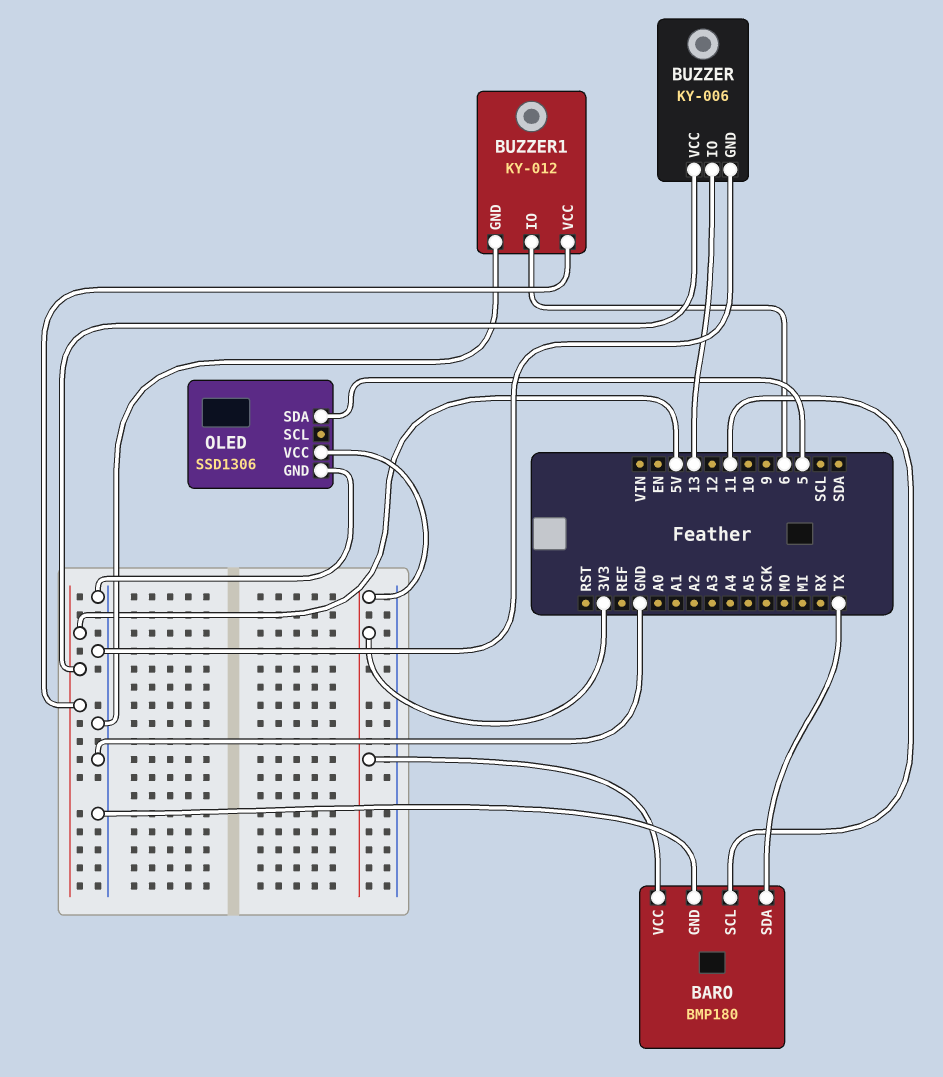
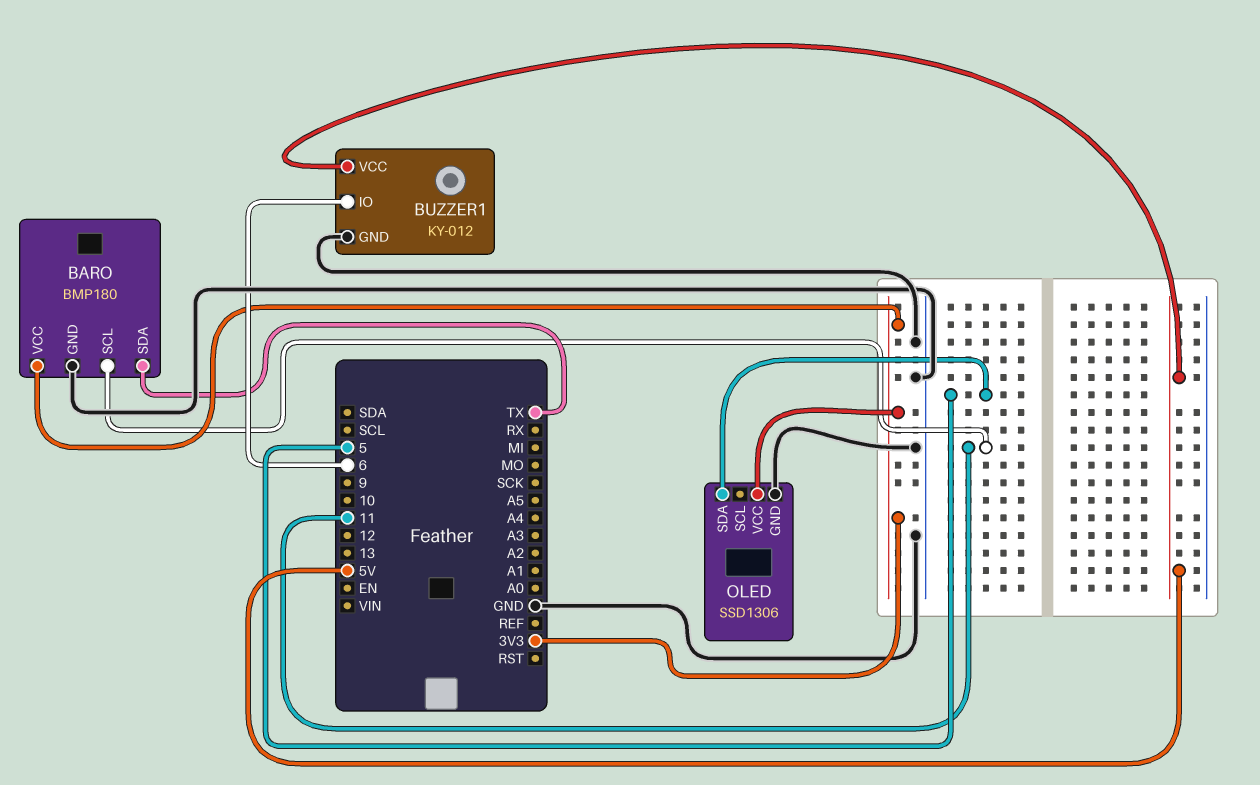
BUZZER: KY-006 -> none
BUZZER pin GND: GND -> none
BUZZER pin IO: 13 -> none
BUZZER pin VCC: 5V -> none

